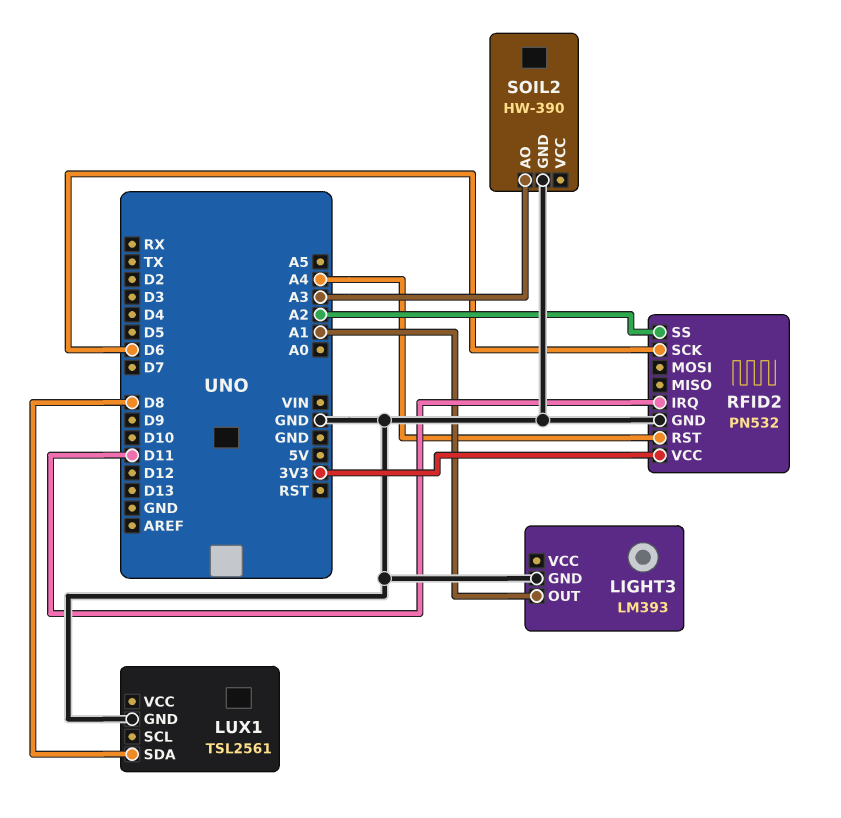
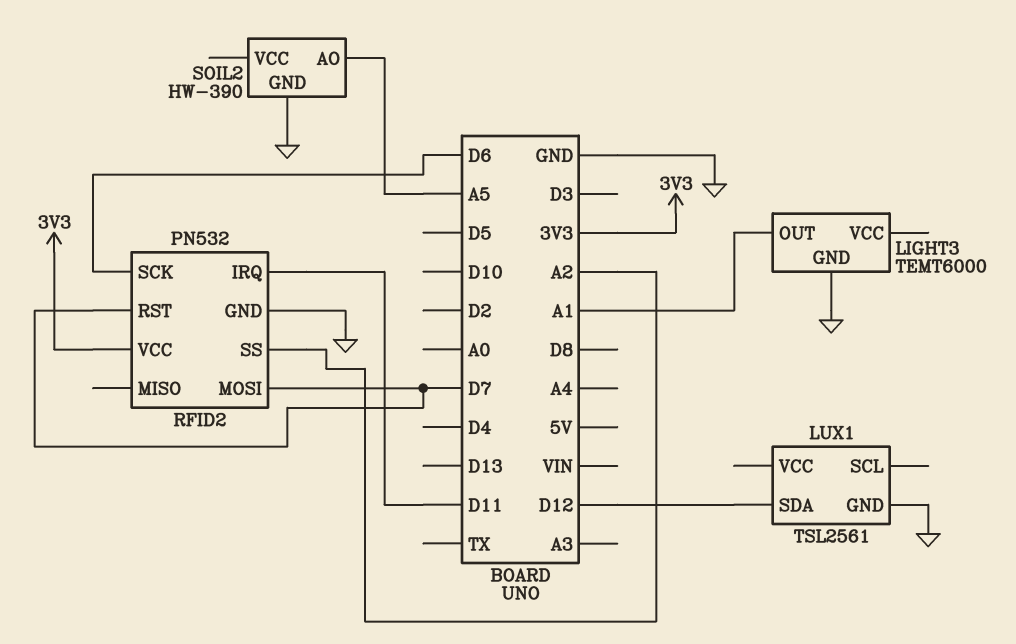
LIGHT3: LM393 -> TEMT6000
LUX1 pin SDA: D8 -> D12
RFID2 pin MOSI: none -> D7
RFID2 pin RST: A4 -> D7
SOIL2 pin AO: A3 -> A5

